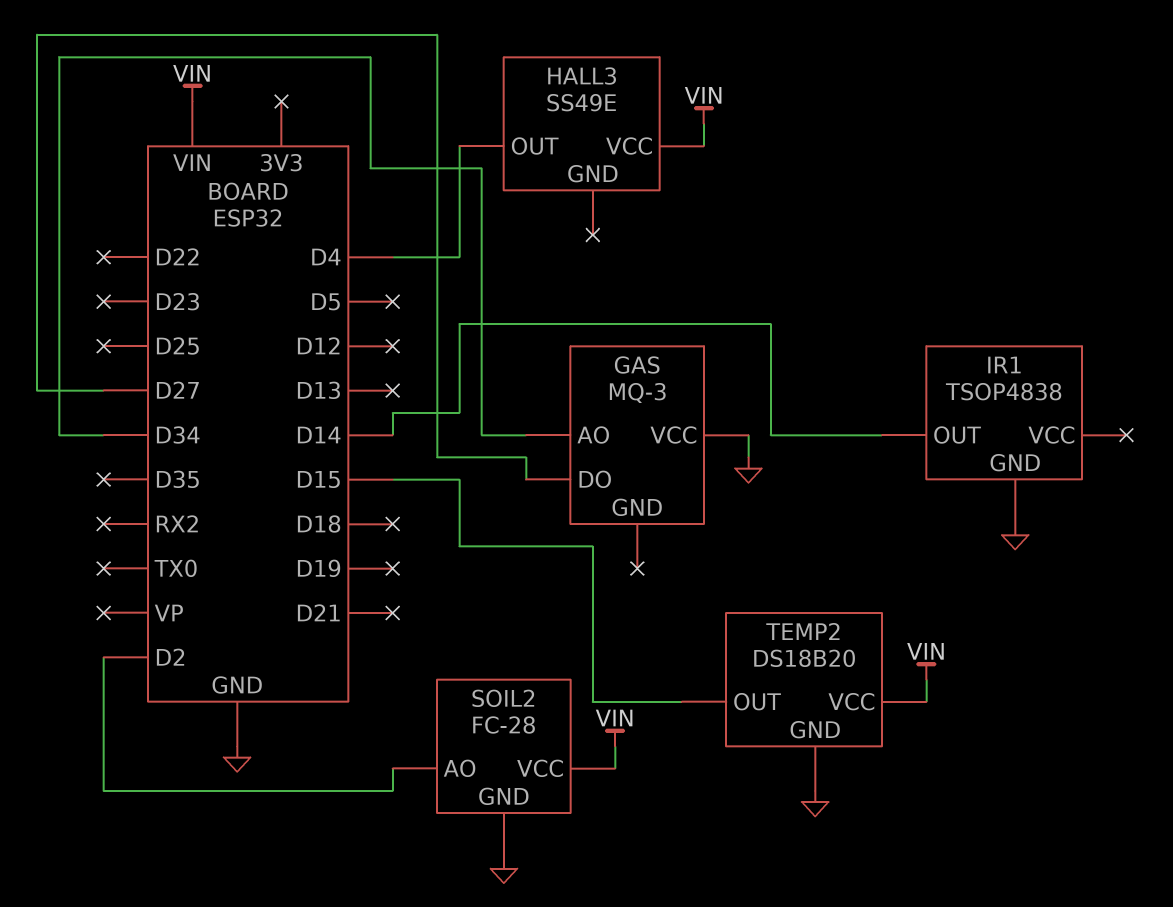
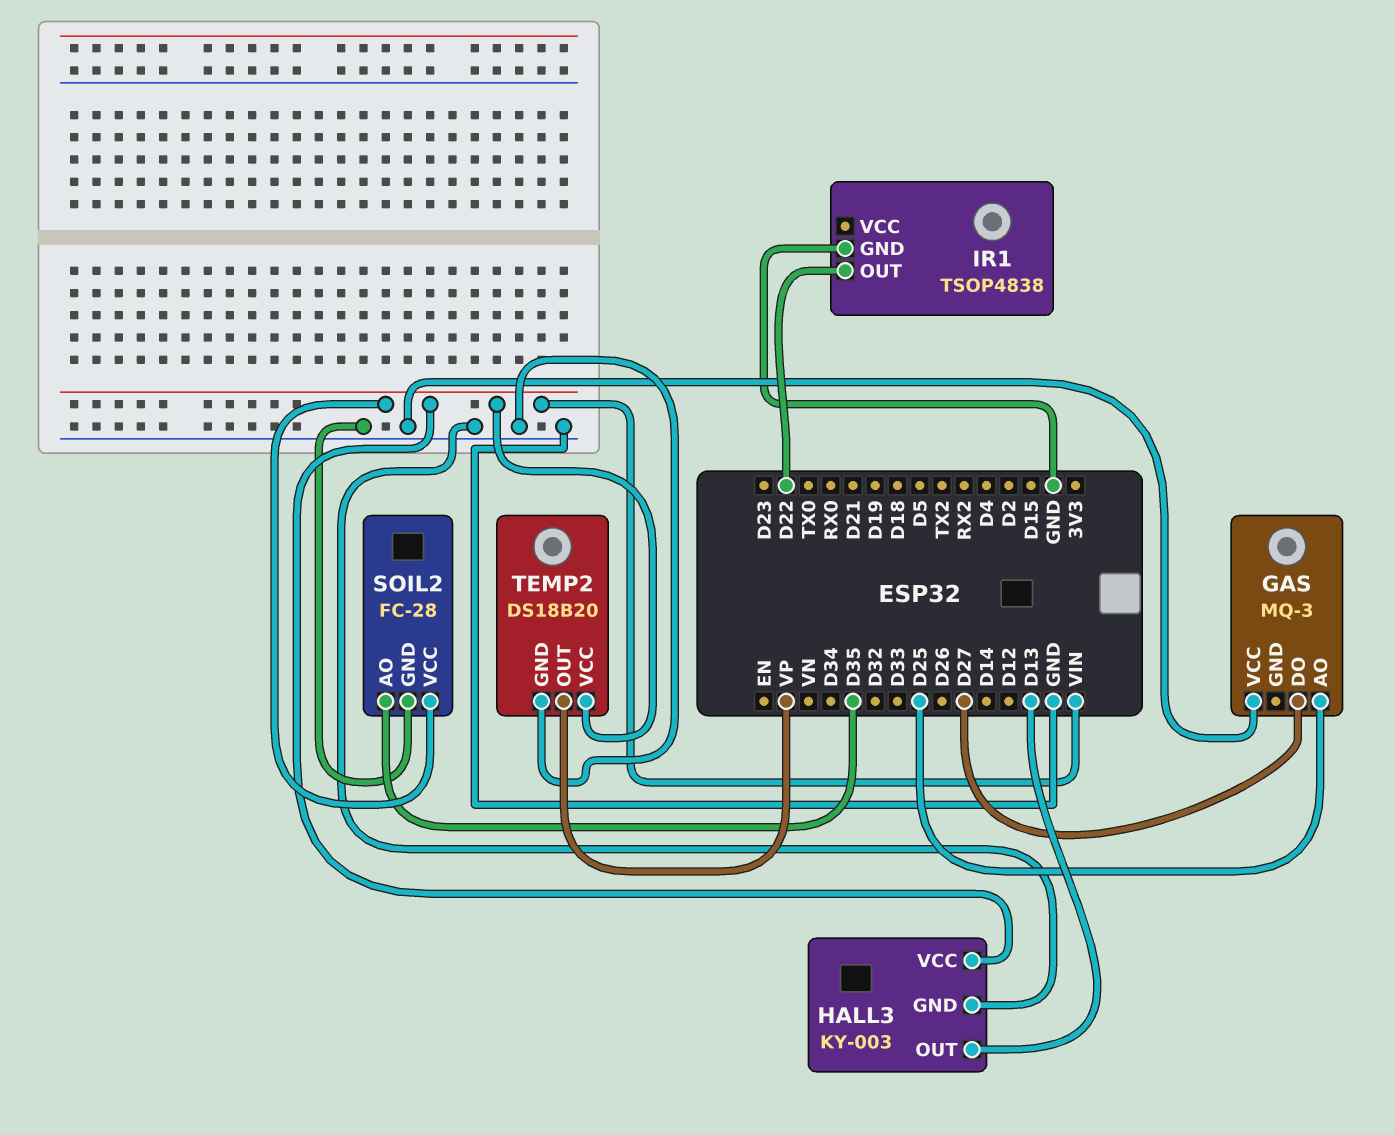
GAS pin AO: D34 -> D25
HALL3: SS49E -> KY-003
HALL3 pin GND: none -> GND
HALL3 pin OUT: D4 -> D13
IR1 pin OUT: D14 -> D22
SOIL2 pin AO: D2 -> D35
TEMP2 pin OUT: D15 -> VP

